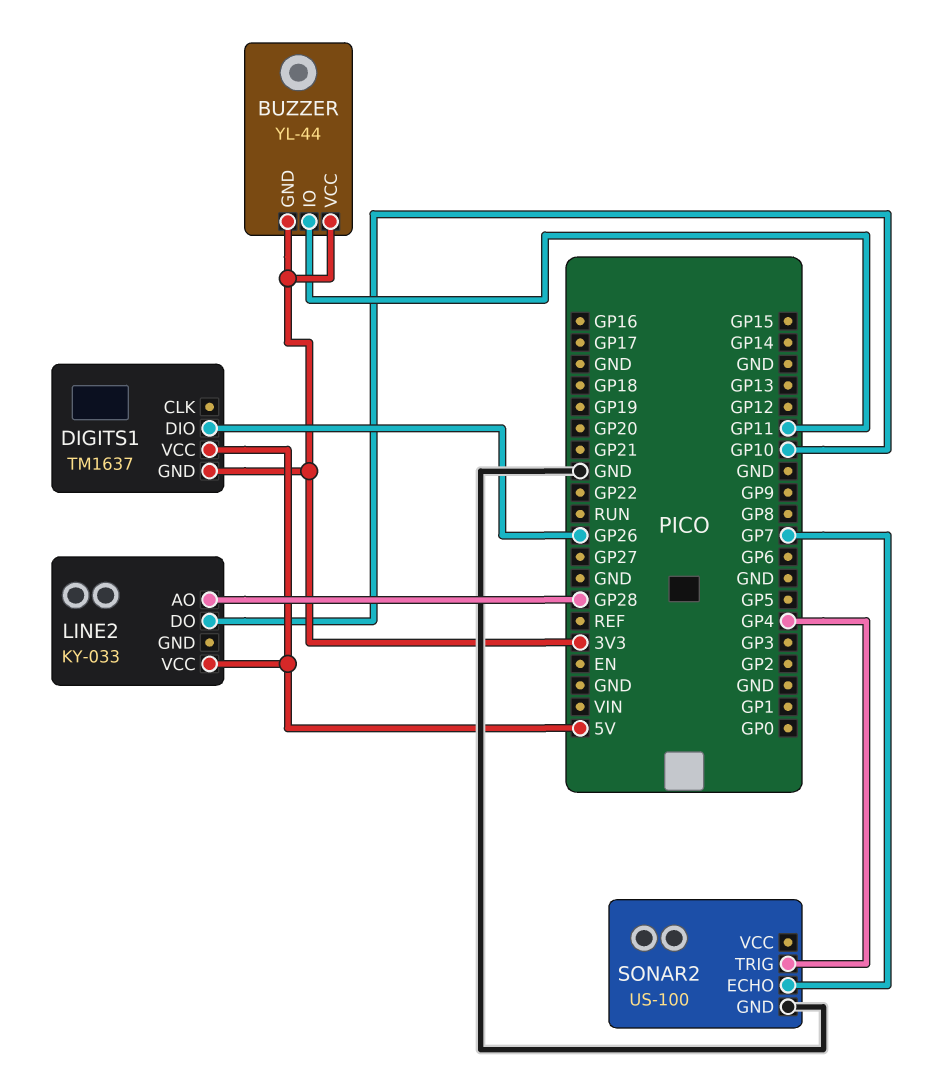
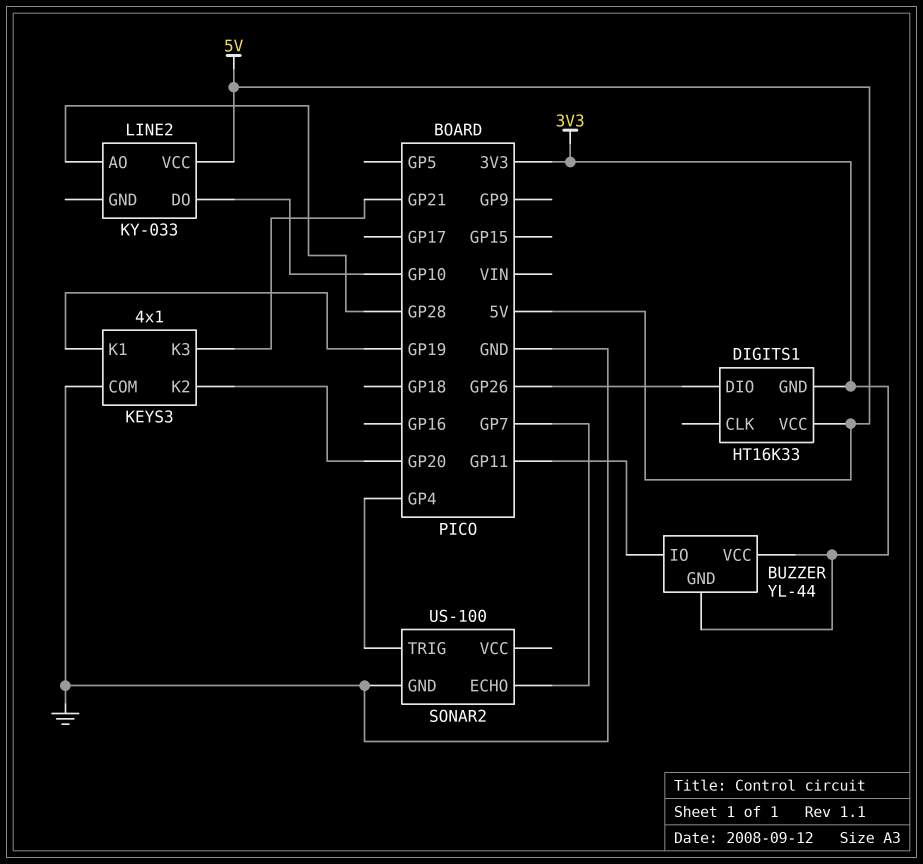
DIGITS1: TM1637 -> HT16K33
KEYS3: none -> 4x1
KEYS3 pin COM: none -> GND
KEYS3 pin K1: none -> GP19
KEYS3 pin K2: none -> GP20
KEYS3 pin K3: none -> GP21

